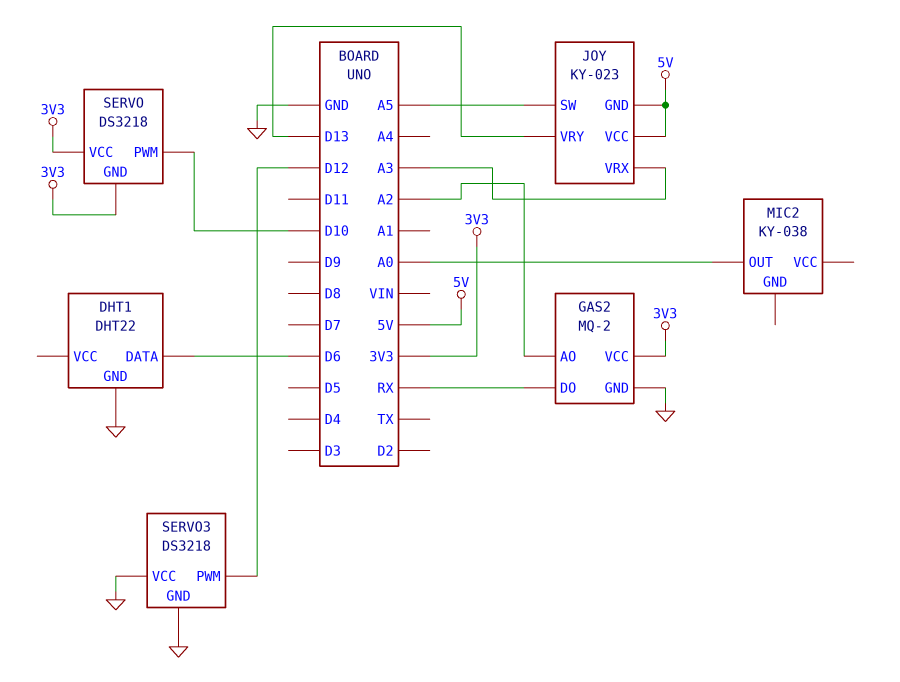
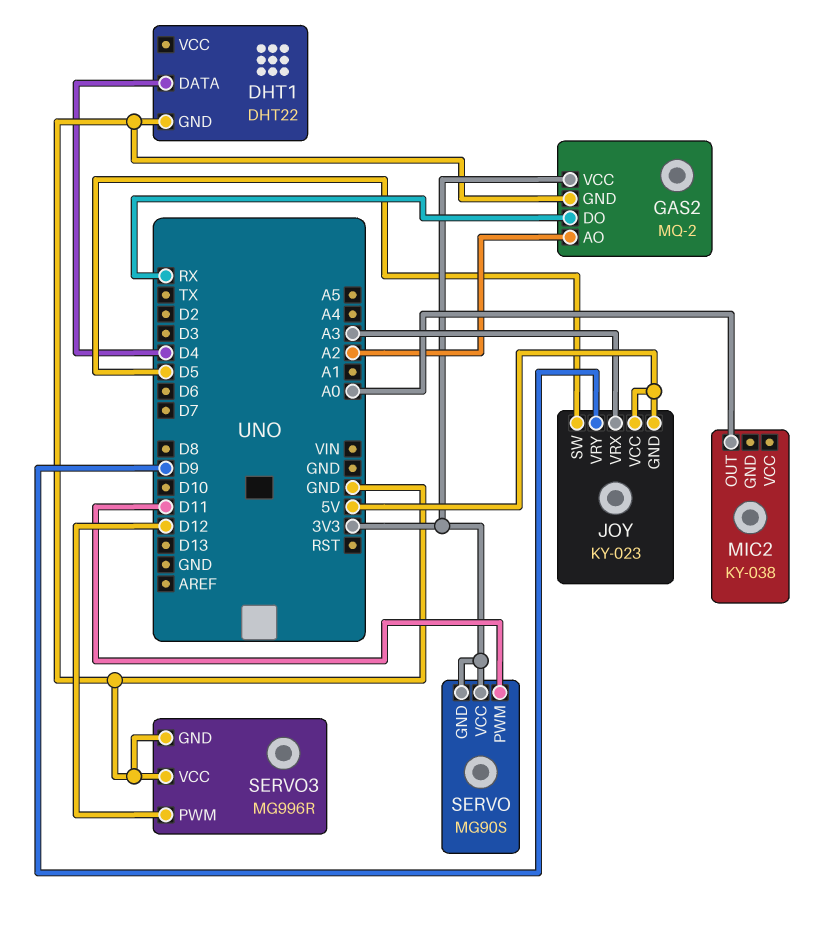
DHT1 pin DATA: D6 -> D4
JOY pin SW: A5 -> D5
JOY pin VRY: D13 -> D9
SERVO: DS3218 -> MG90S
SERVO pin PWM: D10 -> D11
SERVO3: DS3218 -> MG996R

